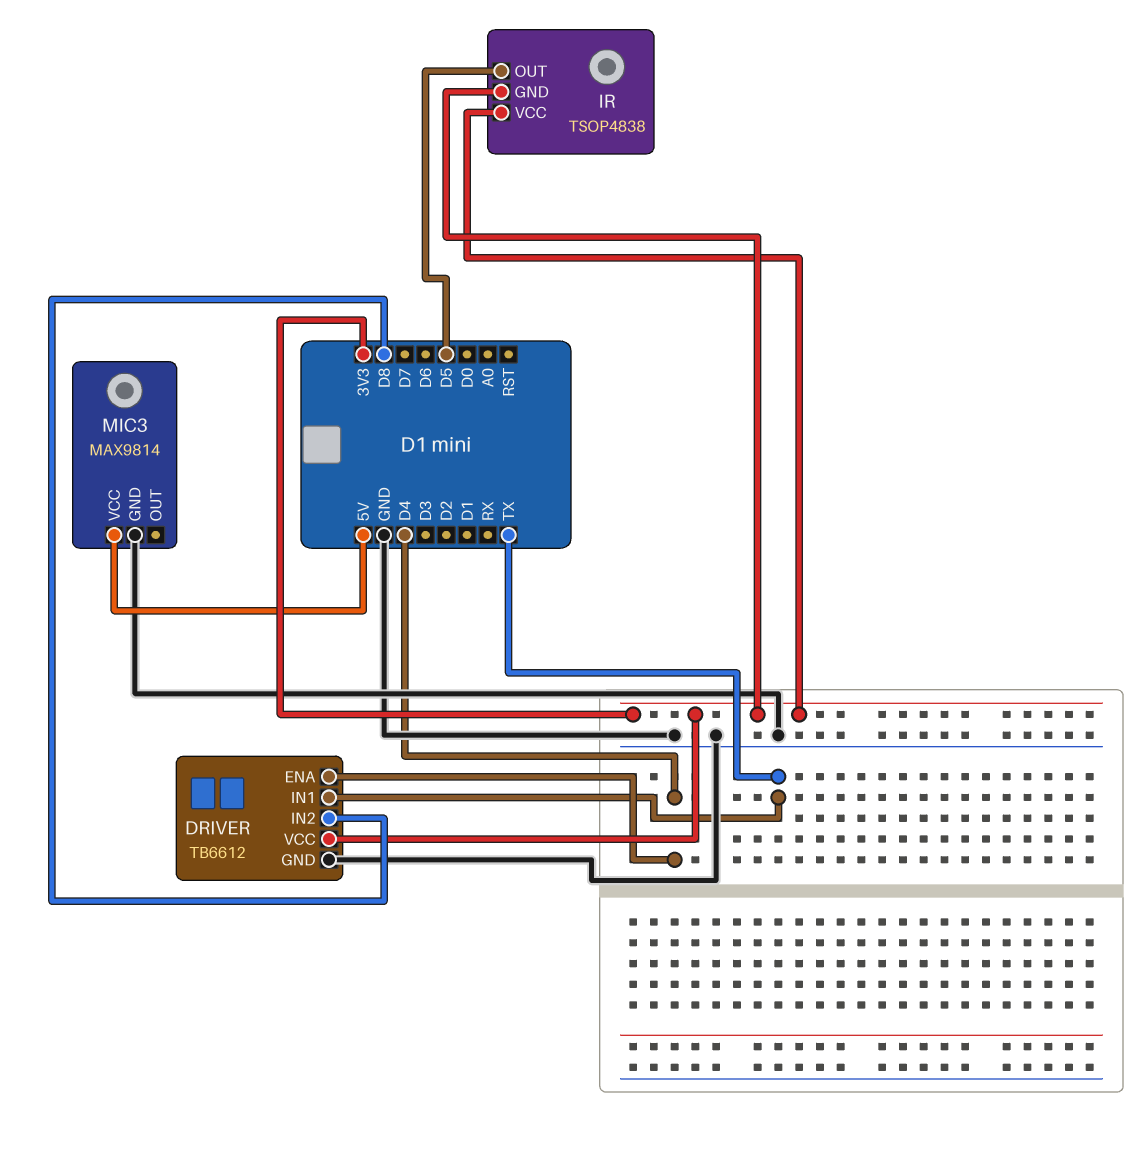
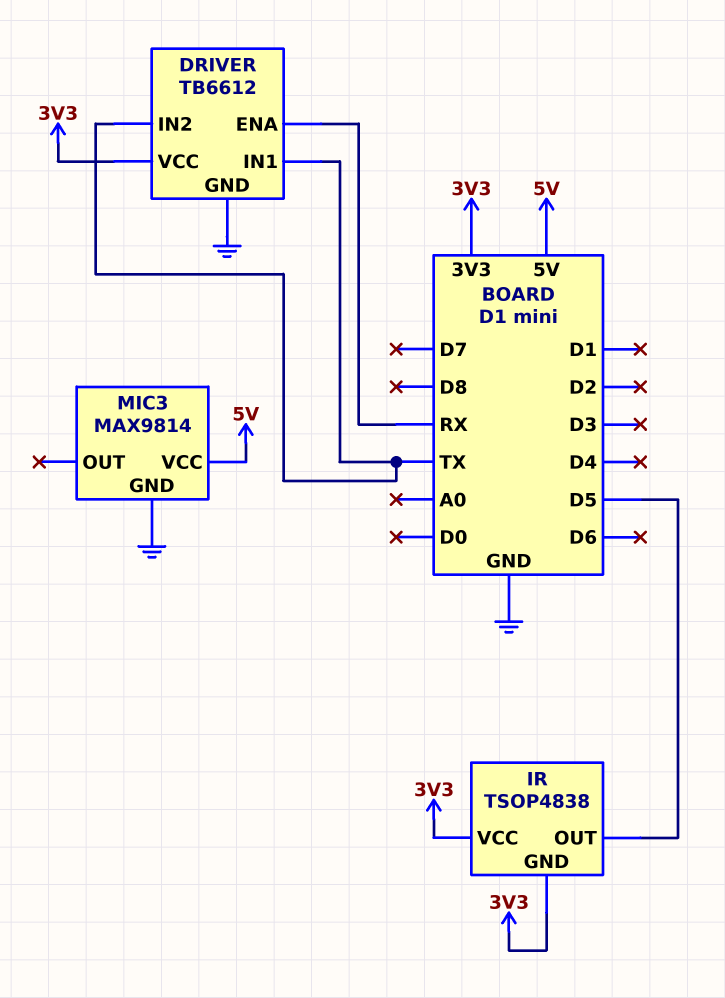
DRIVER pin ENA: D4 -> RX
DRIVER pin IN2: D8 -> TX

